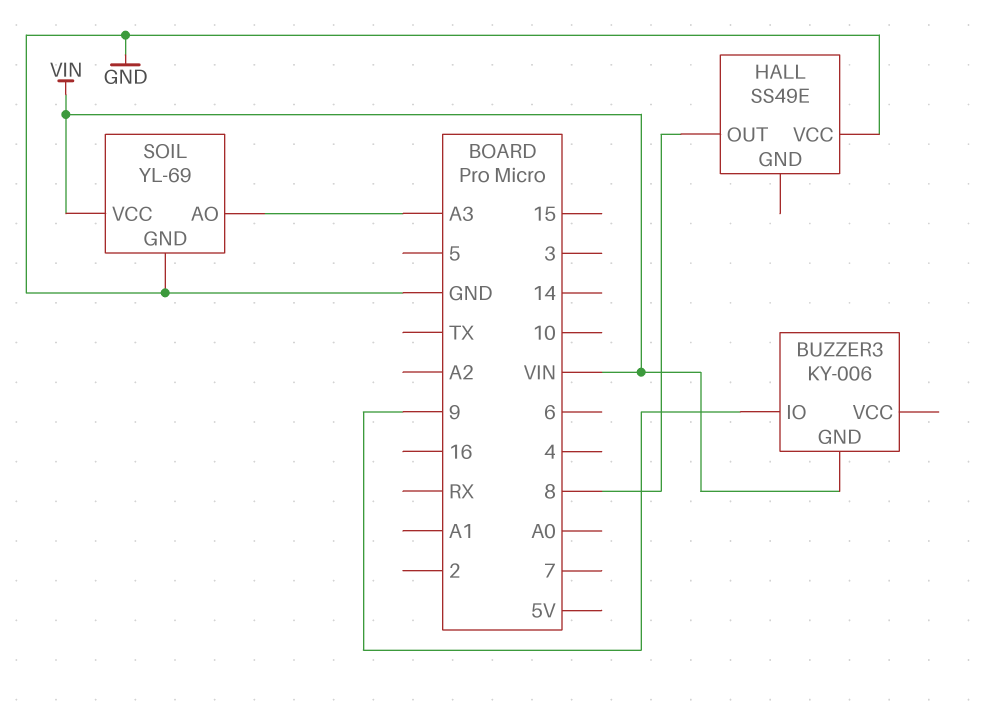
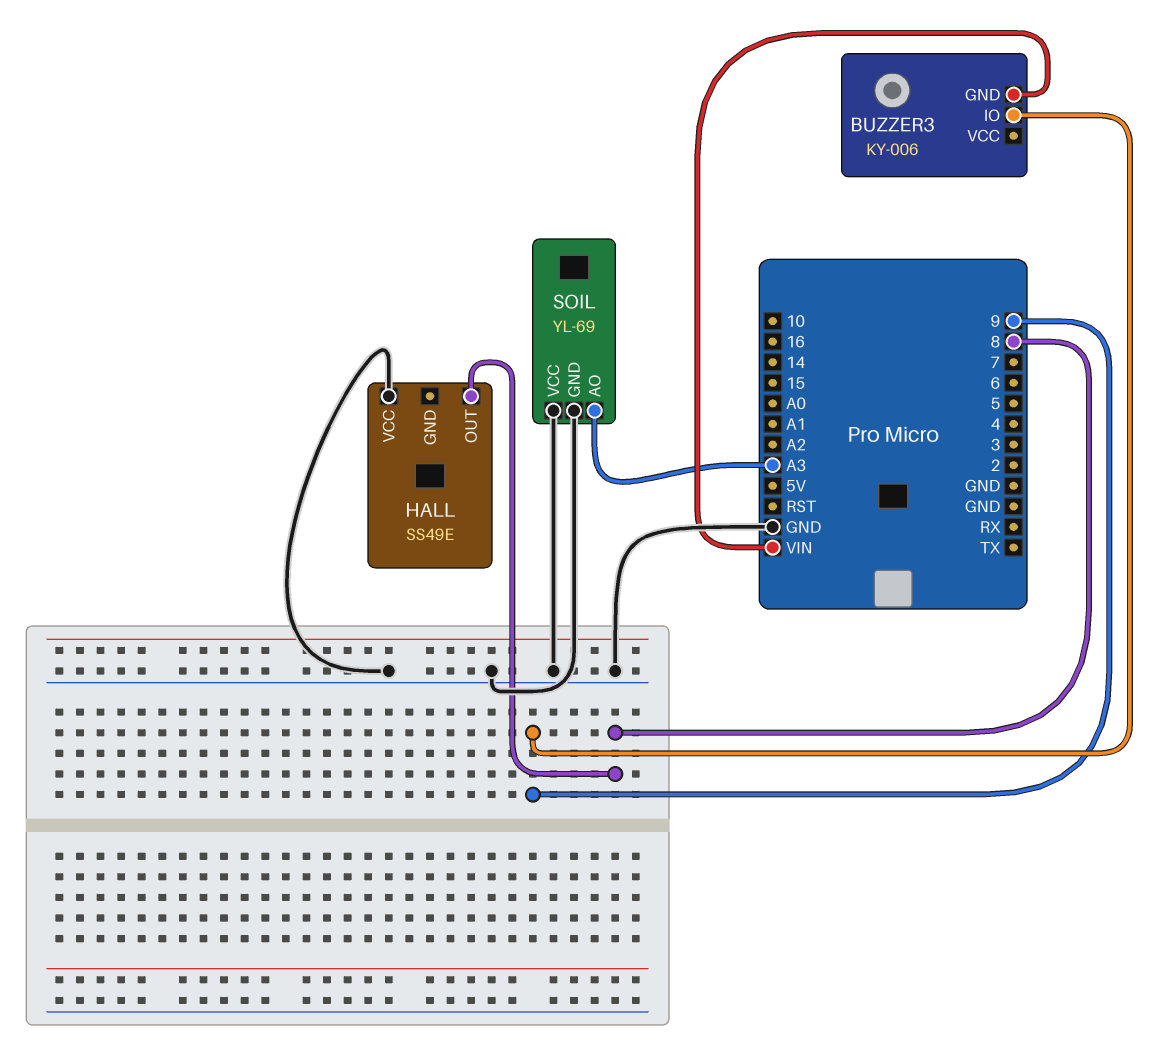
SOIL pin VCC: VIN -> GND

